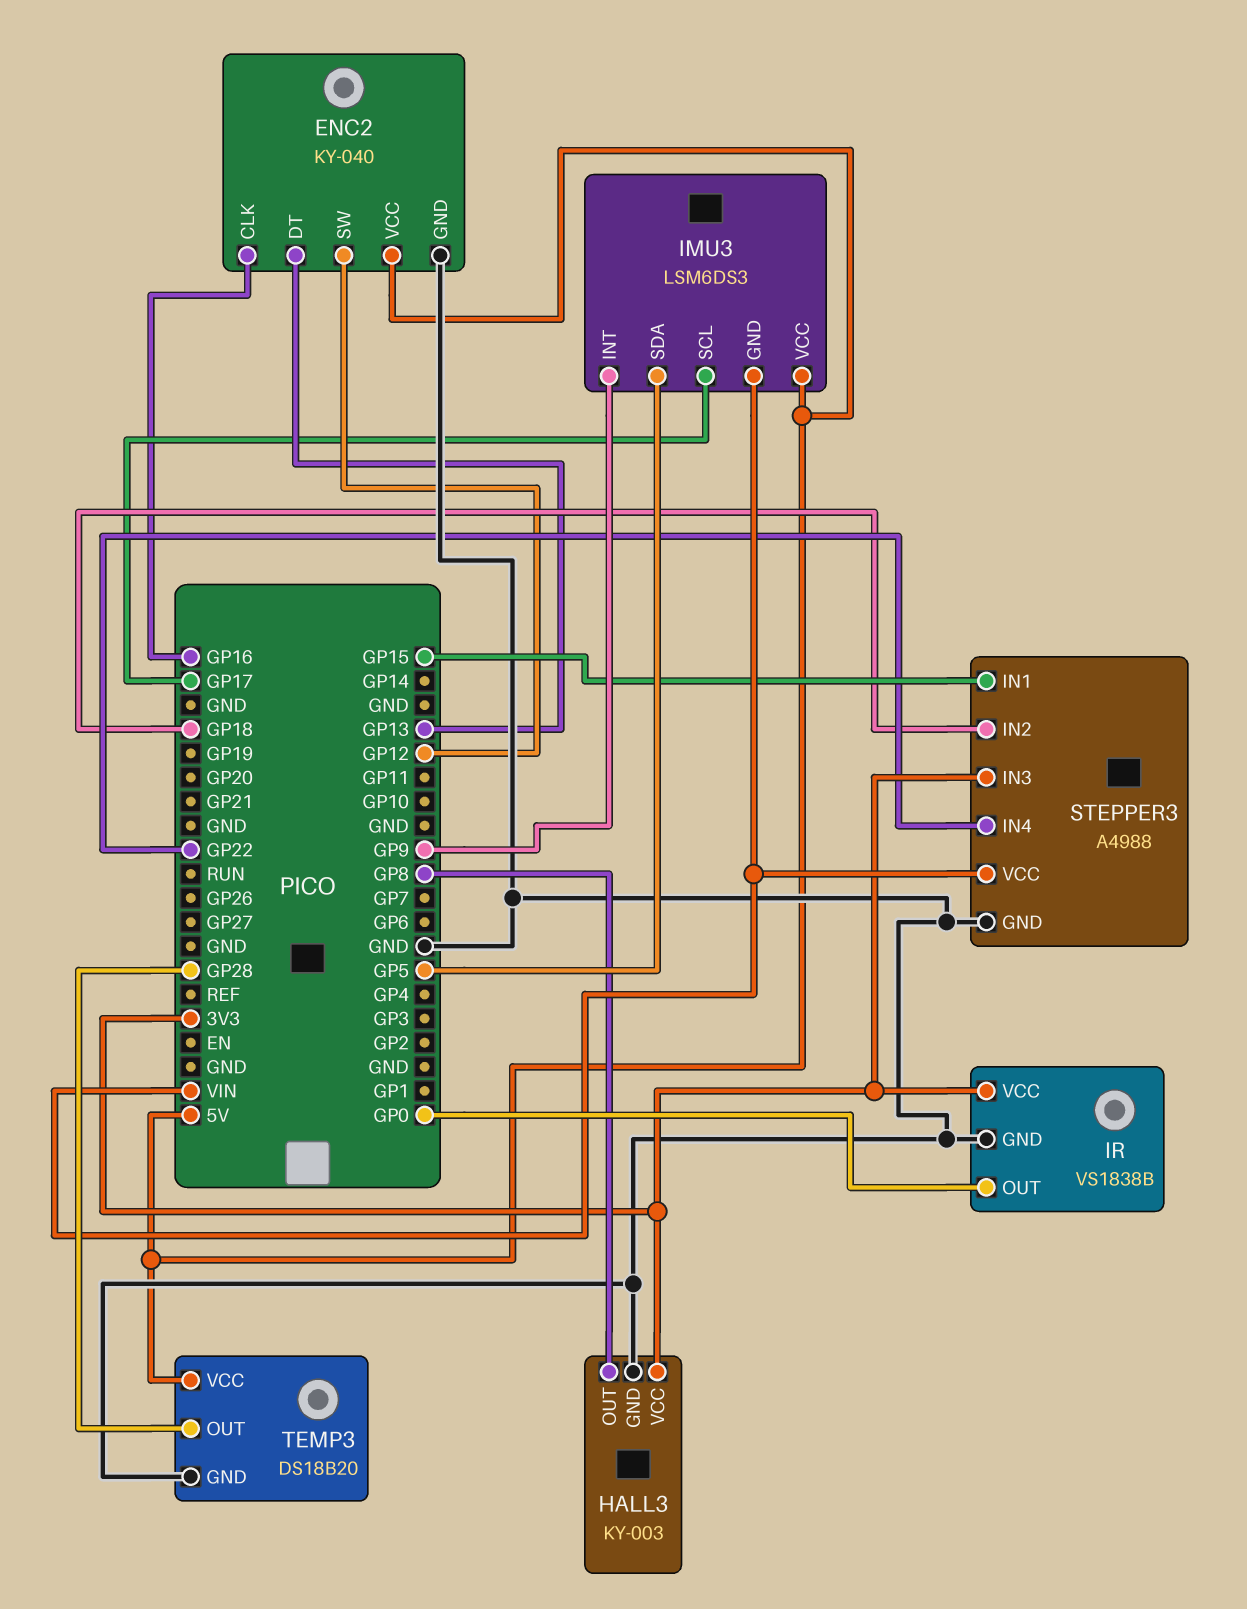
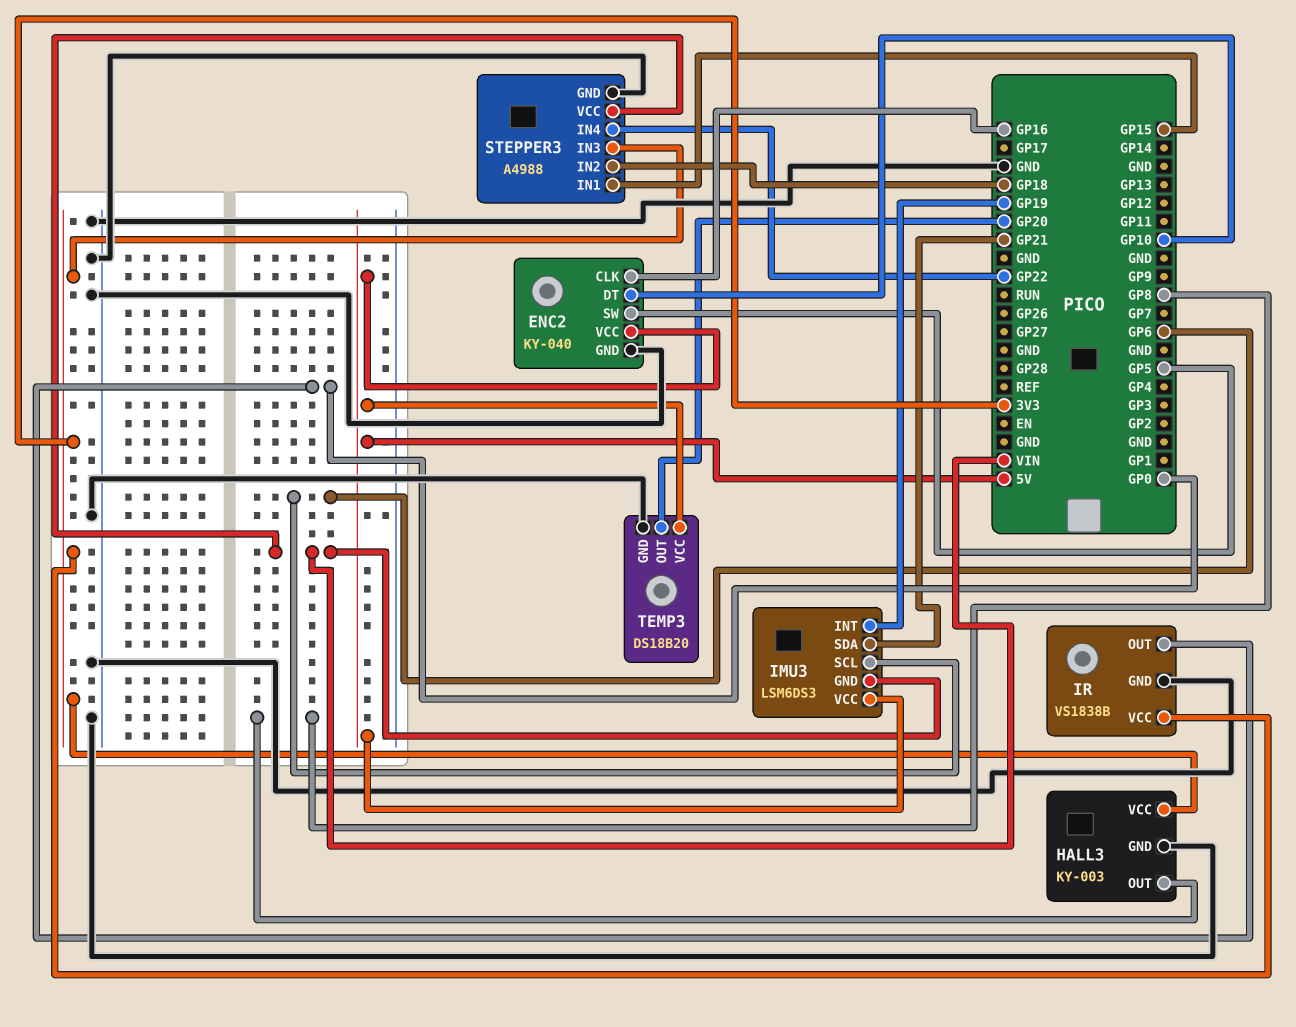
ENC2 pin DT: GP13 -> GP10
ENC2 pin SW: GP12 -> GP5
IMU3 pin INT: GP9 -> GP19
IMU3 pin SCL: GP17 -> GP6
IMU3 pin SDA: GP5 -> GP21
TEMP3 pin OUT: GP28 -> GP20

